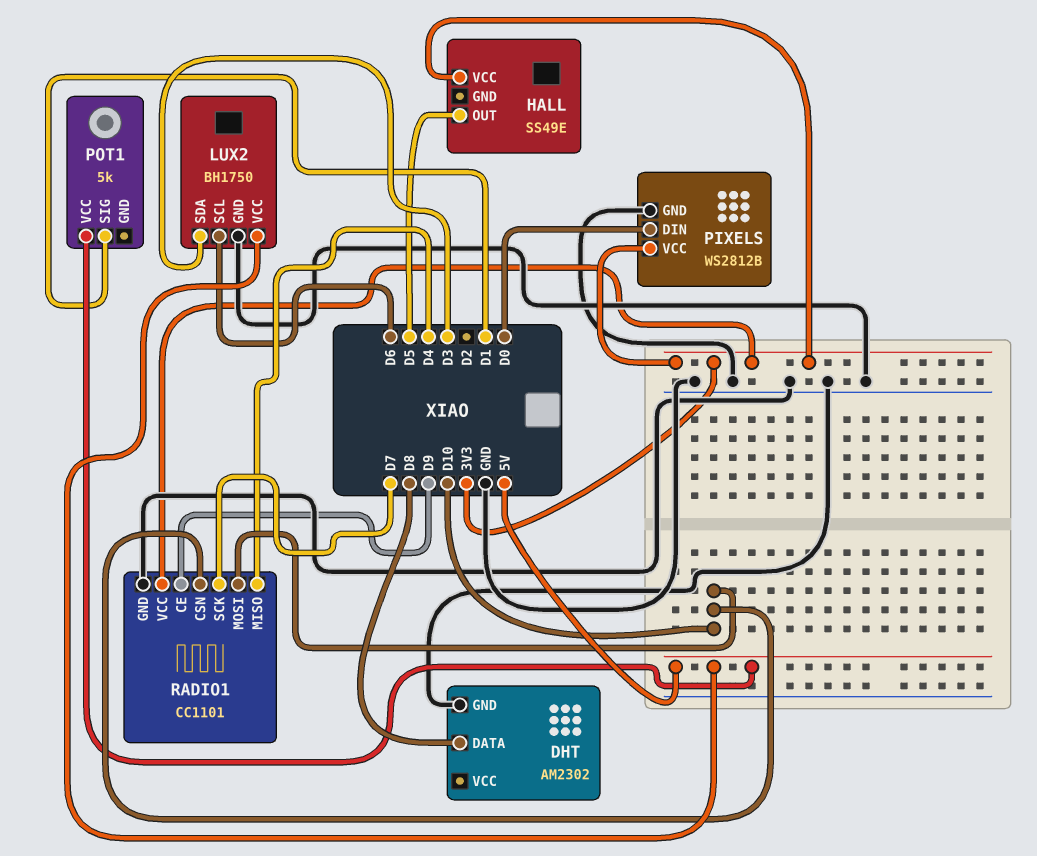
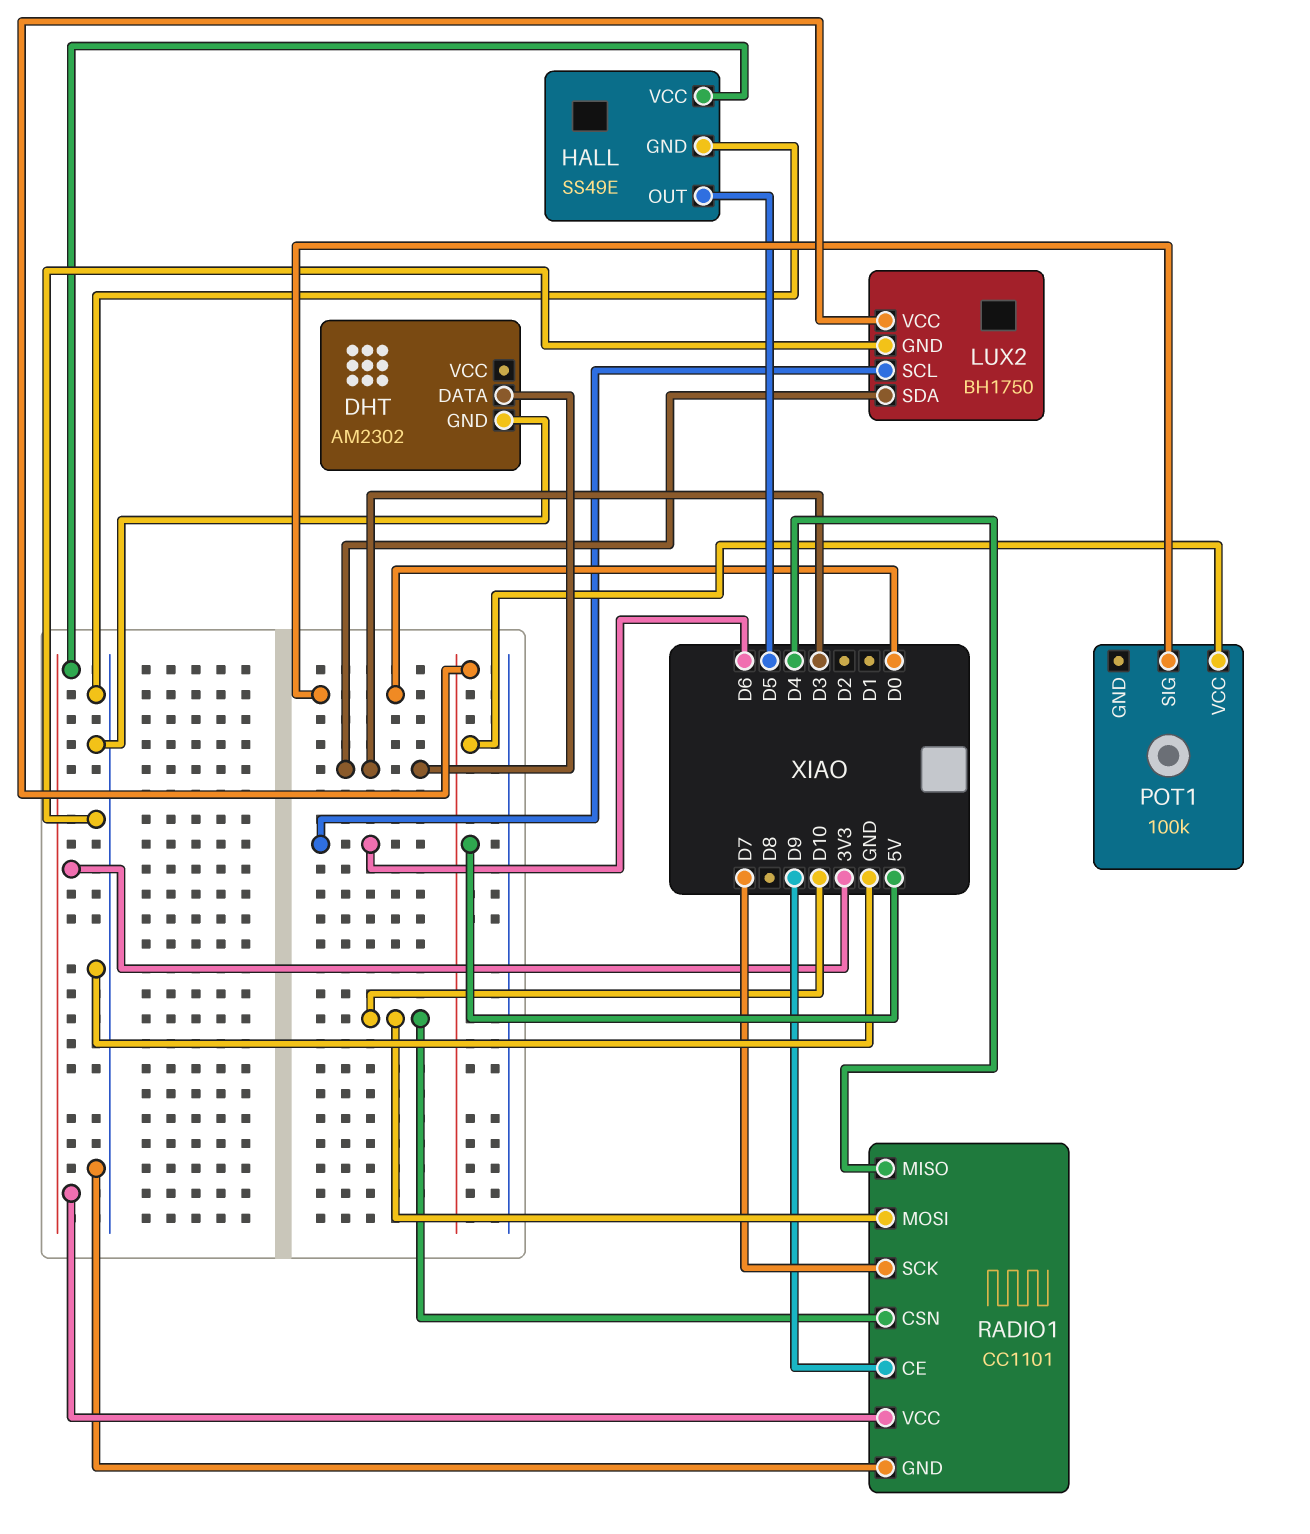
DHT pin DATA: D8 -> D3
HALL pin GND: none -> GND
PIXELS: WS2812B -> none
PIXELS pin DIN: D0 -> none
PIXELS pin GND: GND -> none
PIXELS pin VCC: 3V3 -> none
POT1: 5k -> 100k
POT1 pin SIG: D1 -> D0

